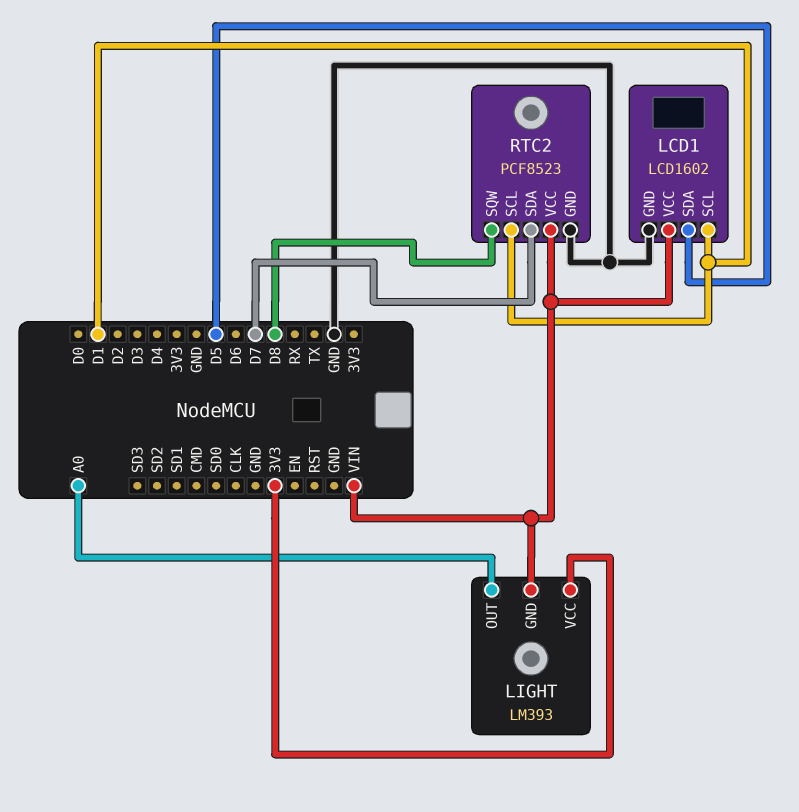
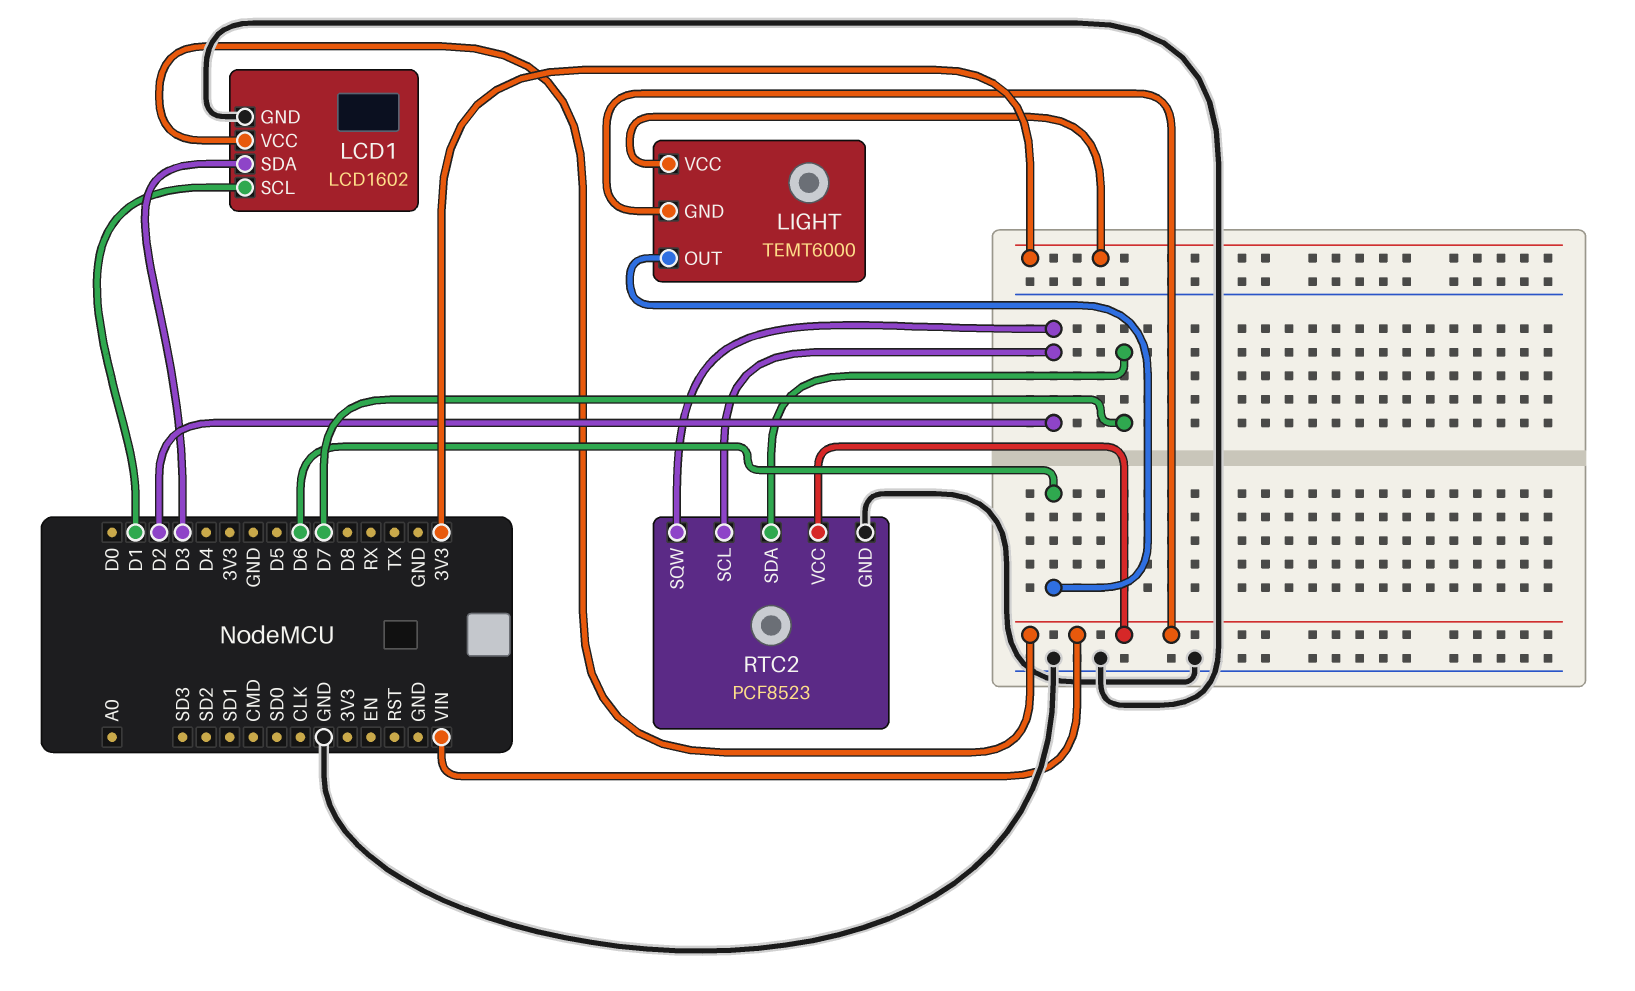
LCD1 pin SDA: D5 -> D3
LIGHT: LM393 -> TEMT6000
LIGHT pin OUT: A0 -> D6
RTC2 pin SCL: D1 -> D2
RTC2 pin SQW: D8 -> D2

